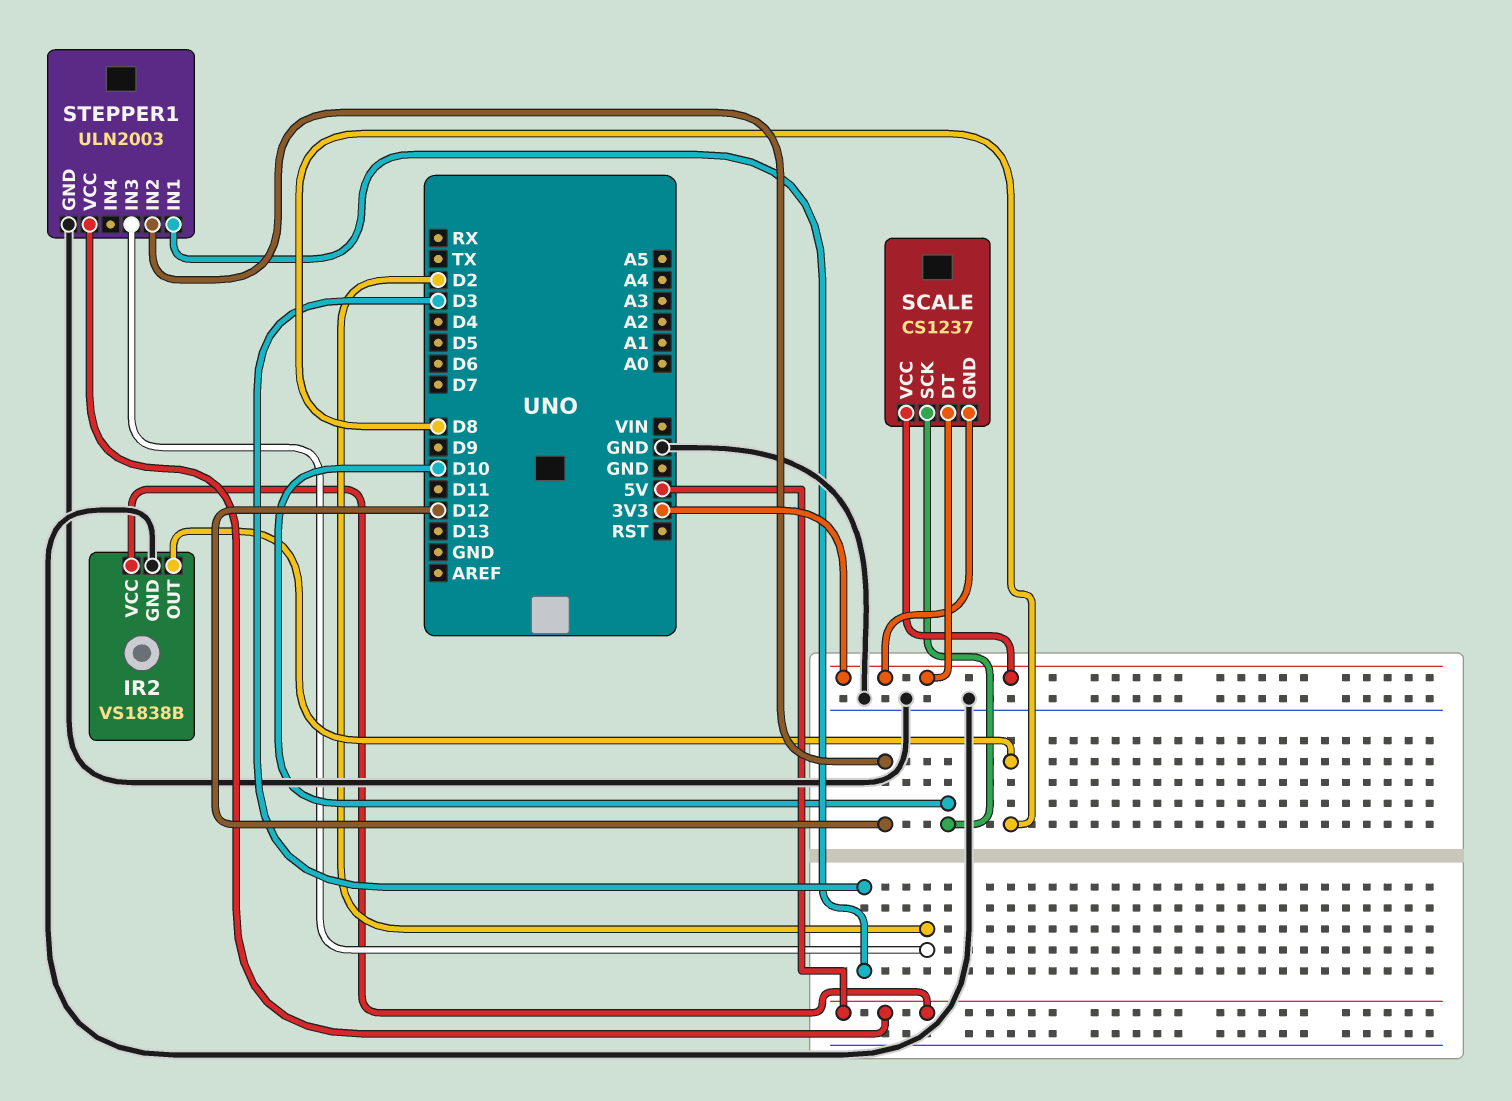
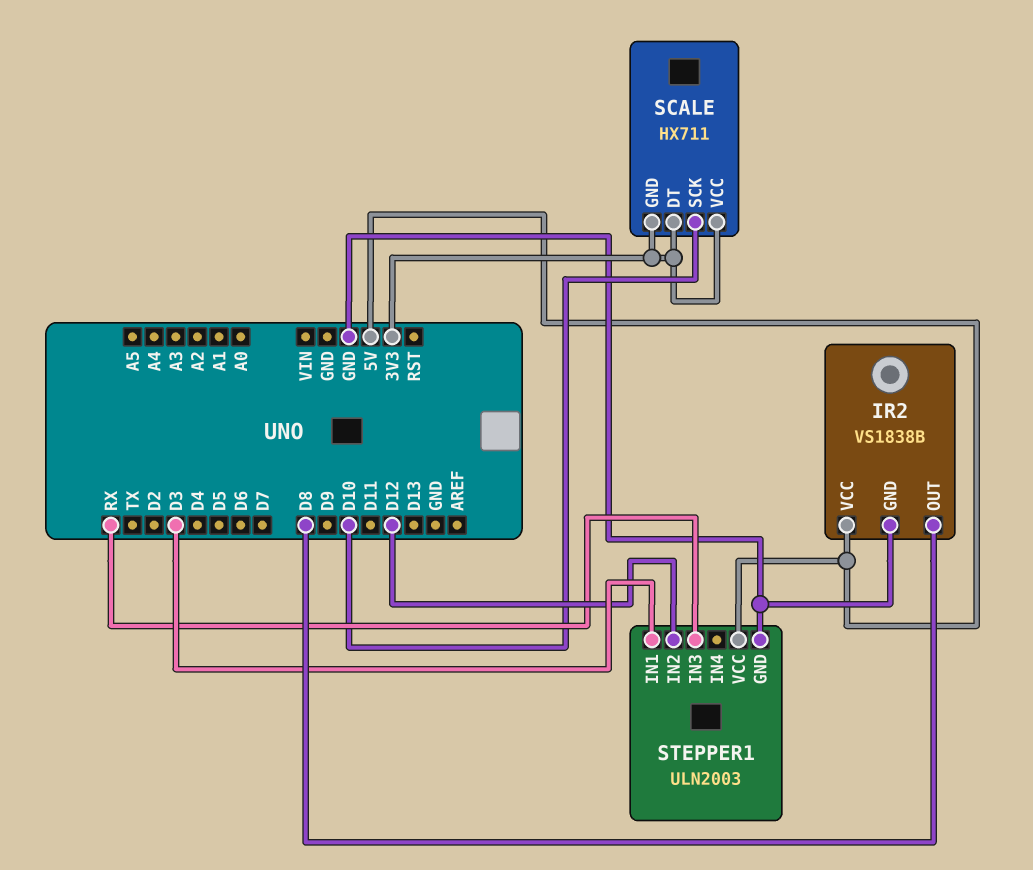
SCALE: CS1237 -> HX711
STEPPER1 pin IN3: D2 -> RX

